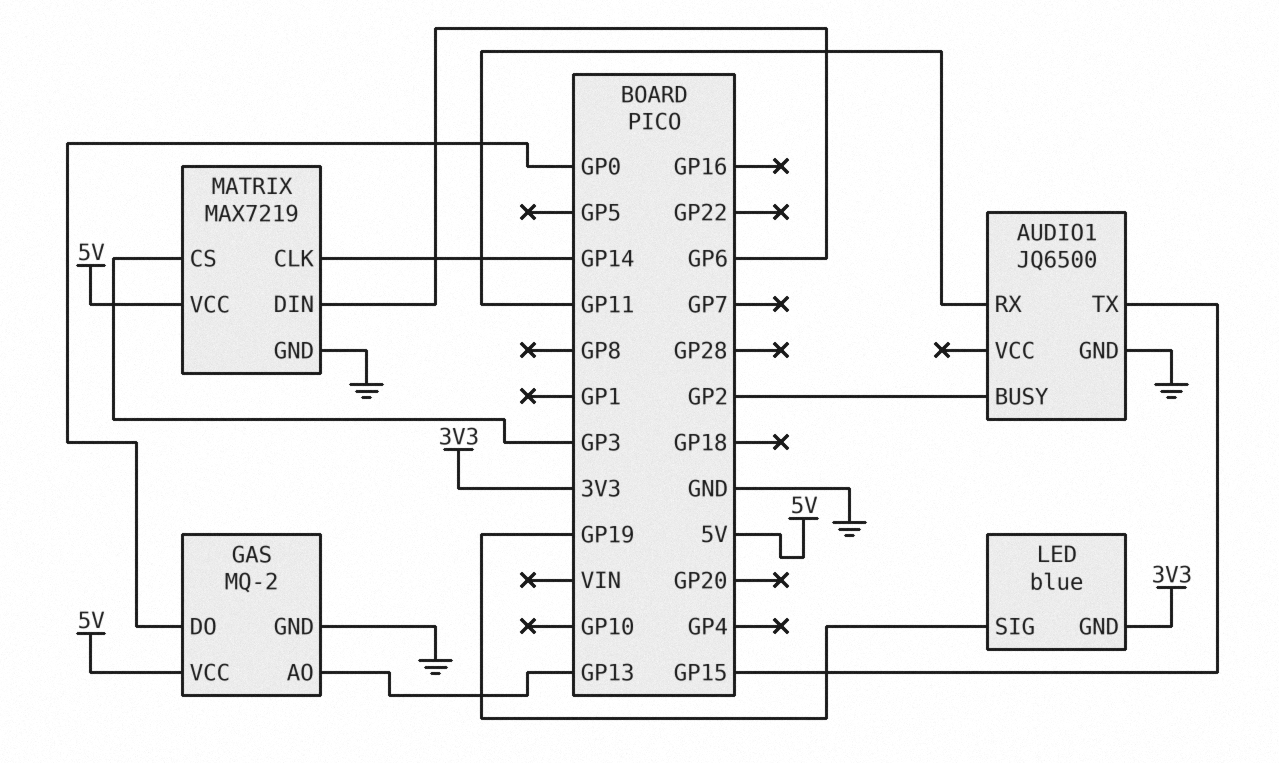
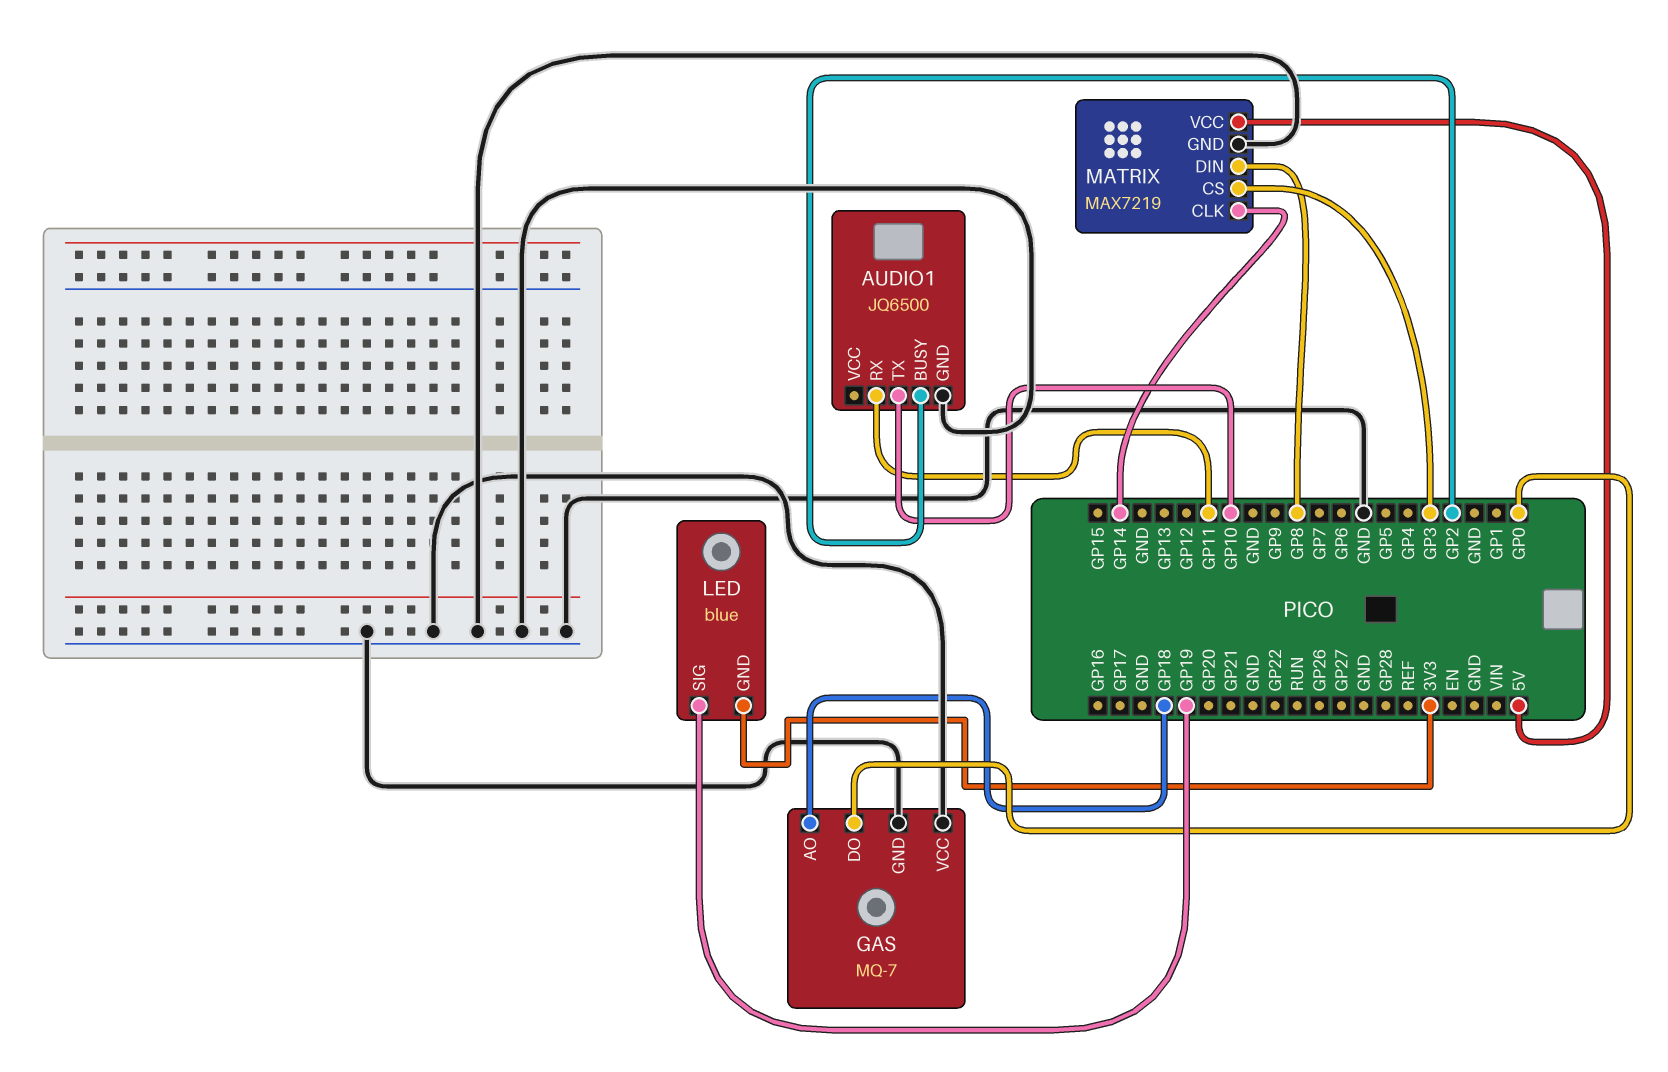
AUDIO1 pin TX: GP15 -> GP10
GAS: MQ-2 -> MQ-7
GAS pin AO: GP13 -> GP18
GAS pin VCC: 5V -> GND
MATRIX pin DIN: GP6 -> GP8

